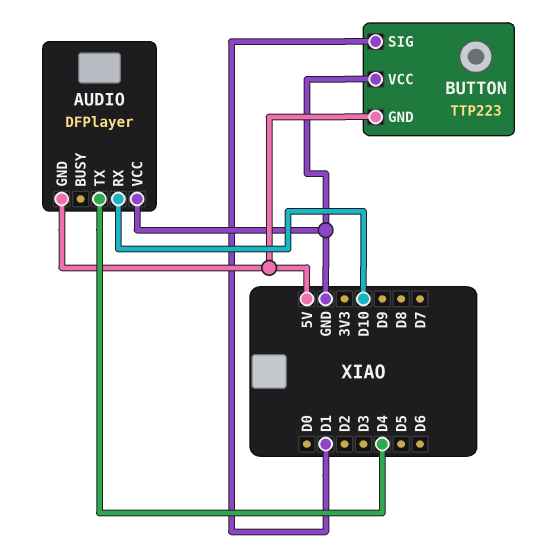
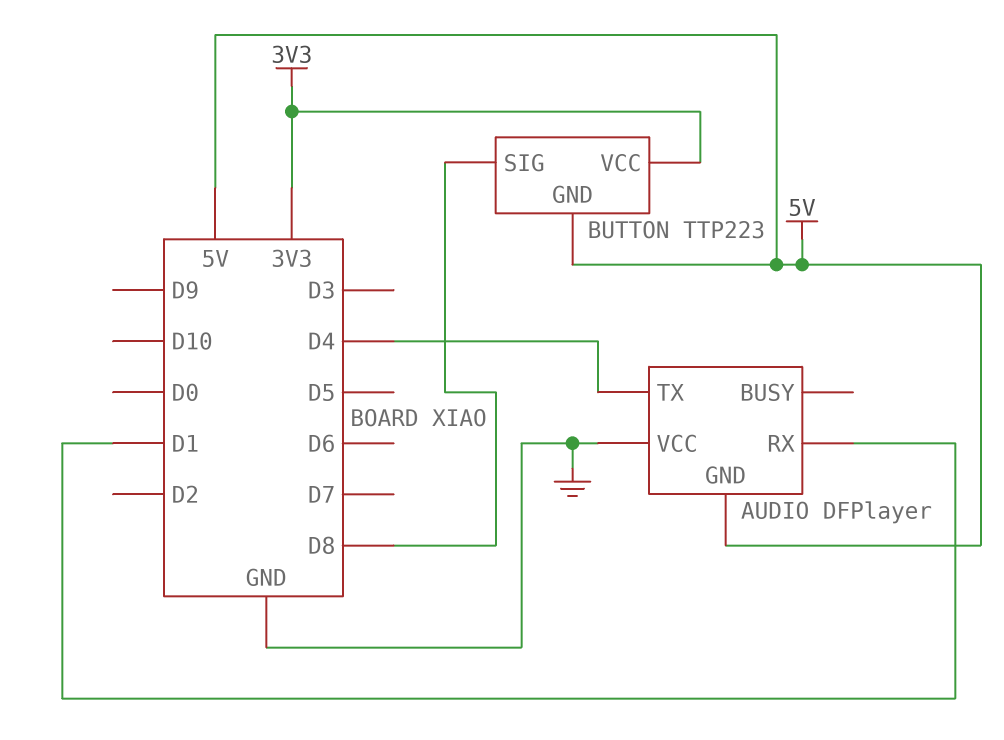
AUDIO pin RX: D10 -> D1
BUTTON pin SIG: D1 -> D8
BUTTON pin VCC: GND -> 3V3

